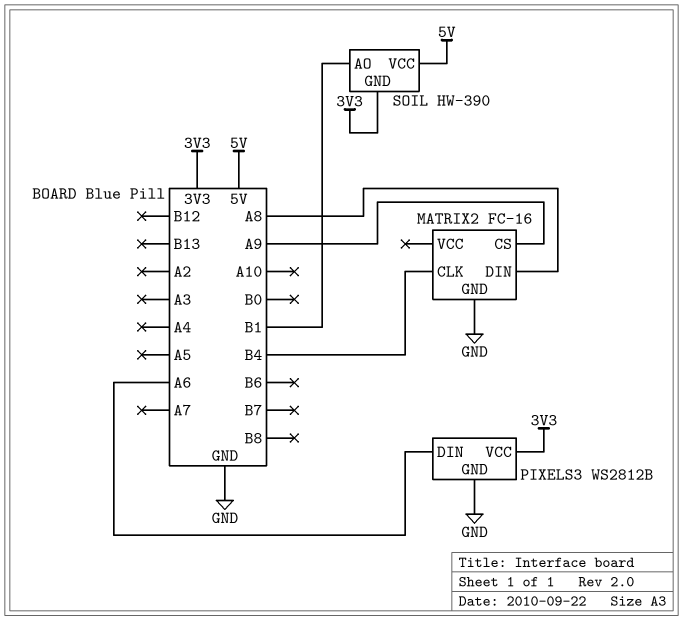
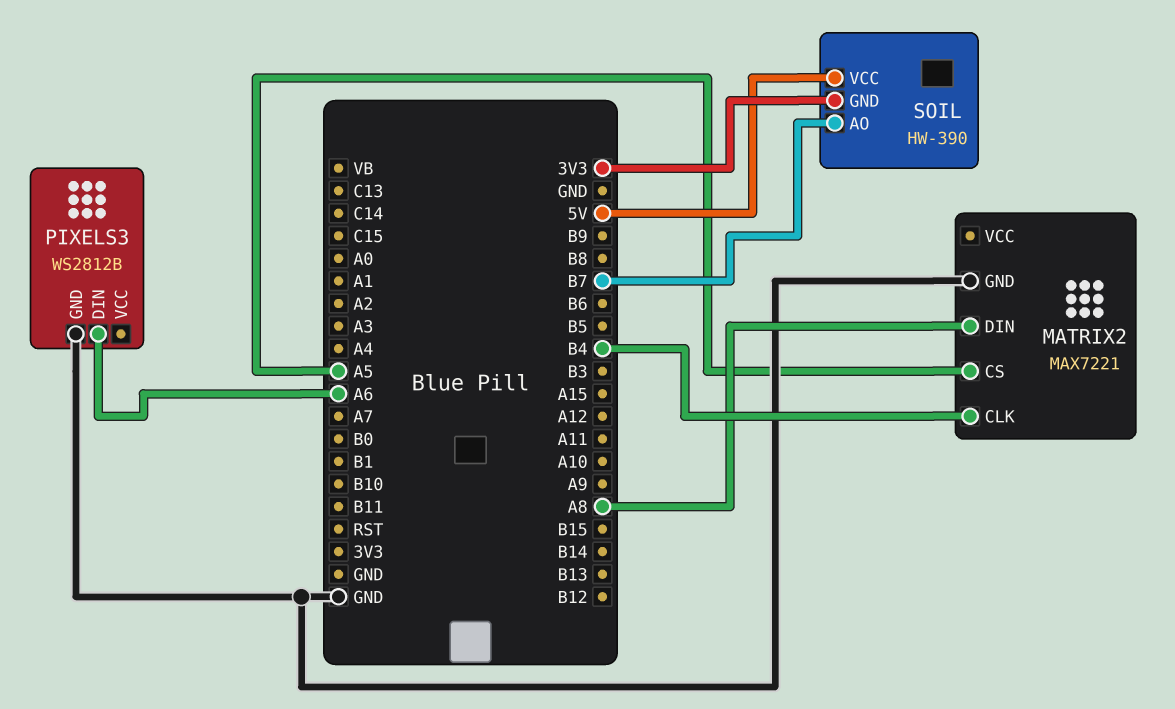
MATRIX2: FC-16 -> MAX7221
MATRIX2 pin CS: A9 -> A5
PIXELS3 pin VCC: 3V3 -> none
SOIL pin AO: B1 -> B7

